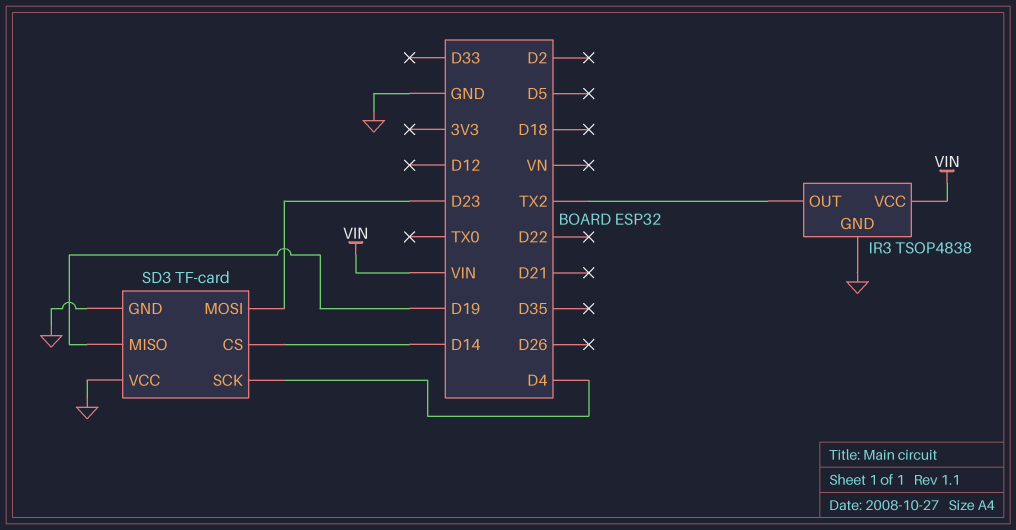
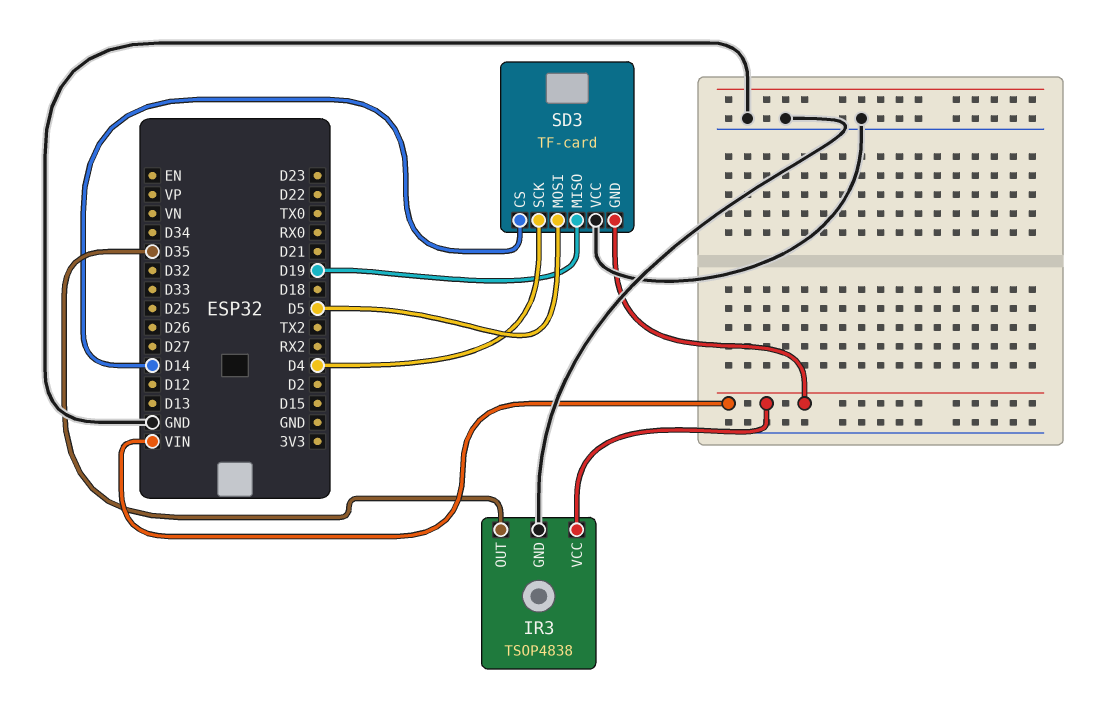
IR3 pin OUT: TX2 -> D35
SD3 pin GND: GND -> VIN
SD3 pin MOSI: D23 -> D5

